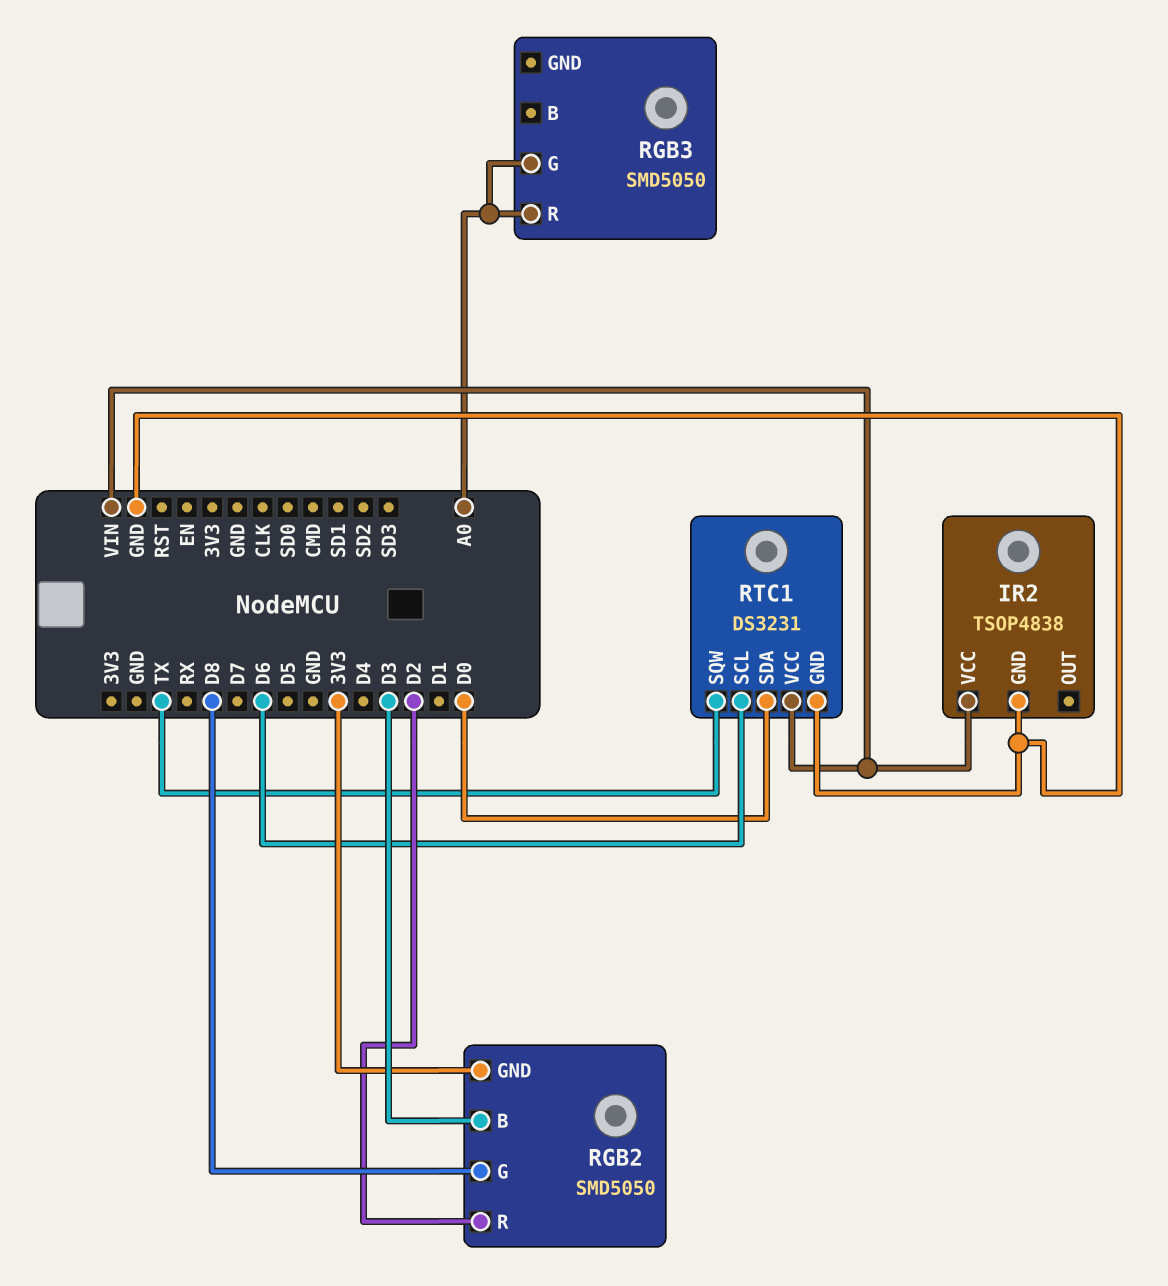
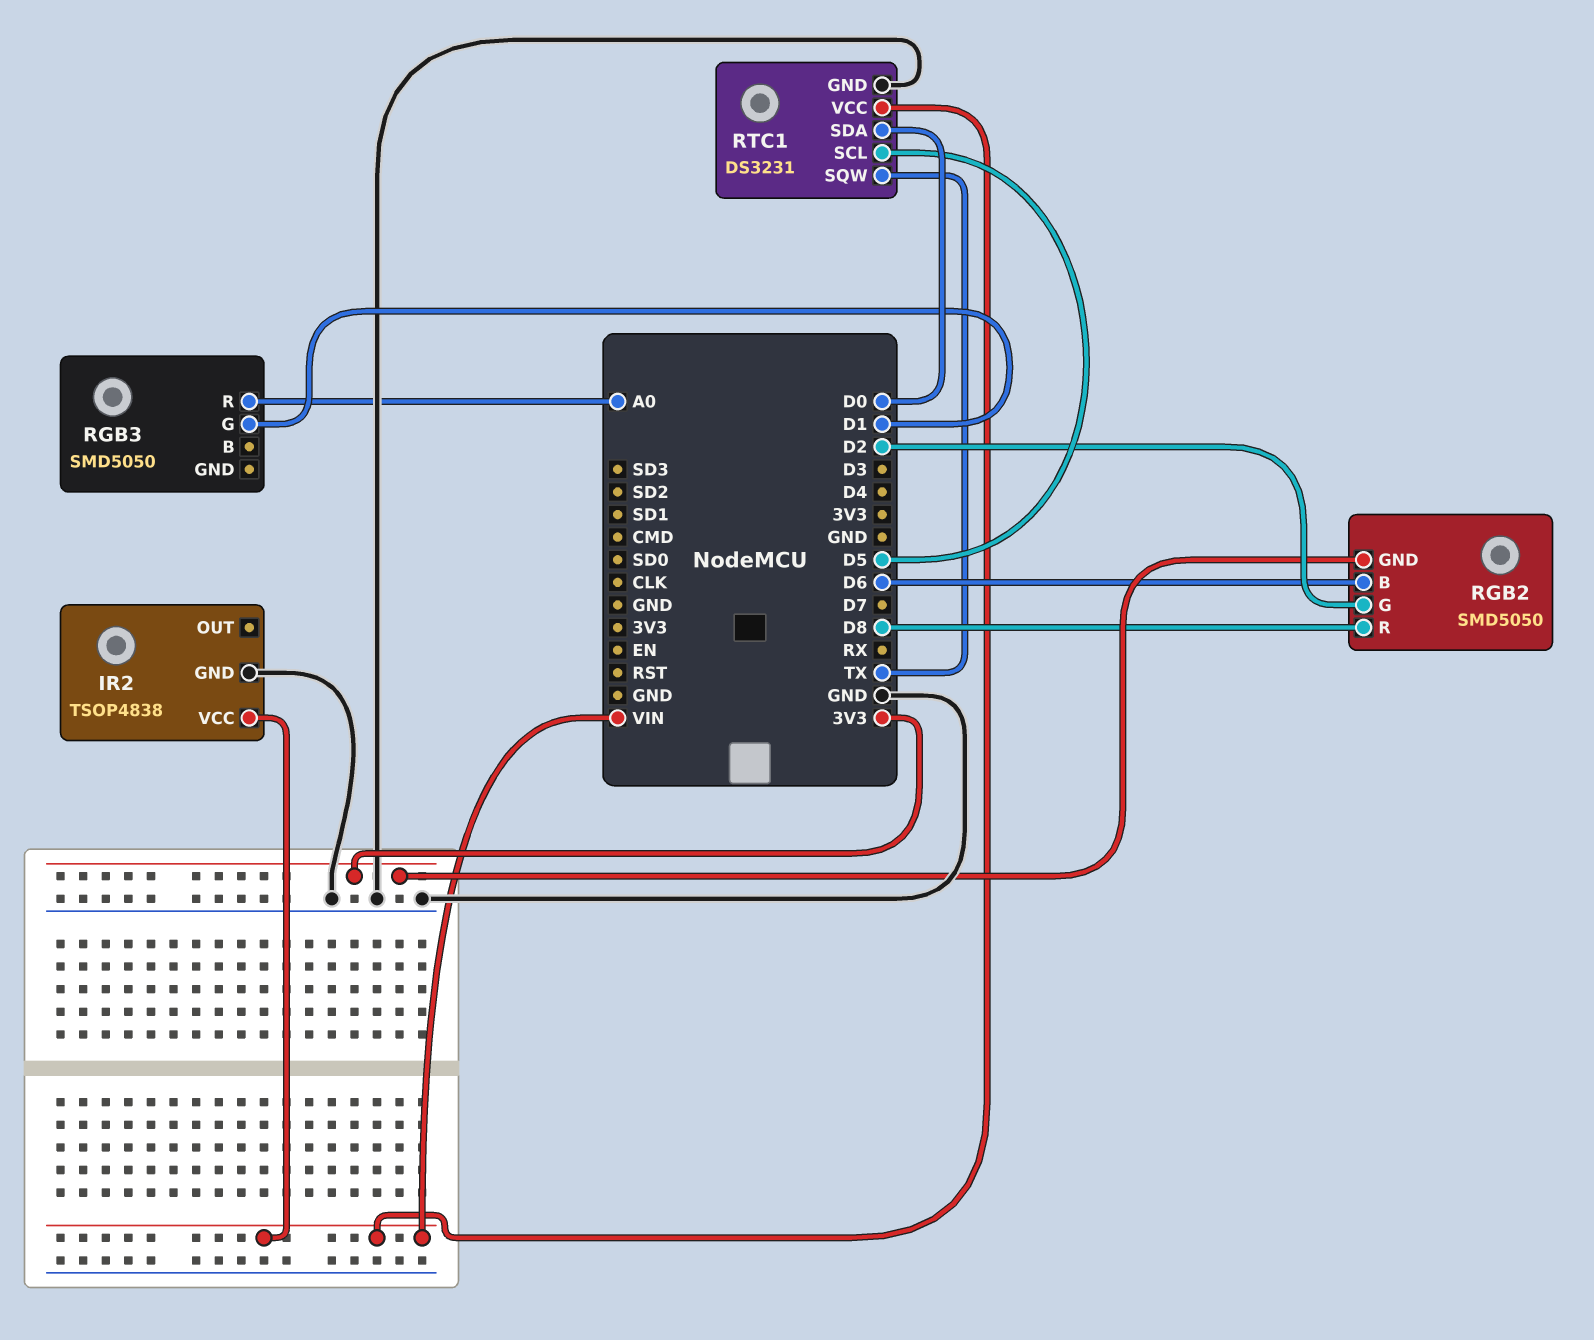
RGB2 pin B: D3 -> D6
RGB2 pin G: D8 -> D2
RGB2 pin R: D2 -> D8
RGB3 pin G: A0 -> D1
RTC1 pin SCL: D6 -> D5

